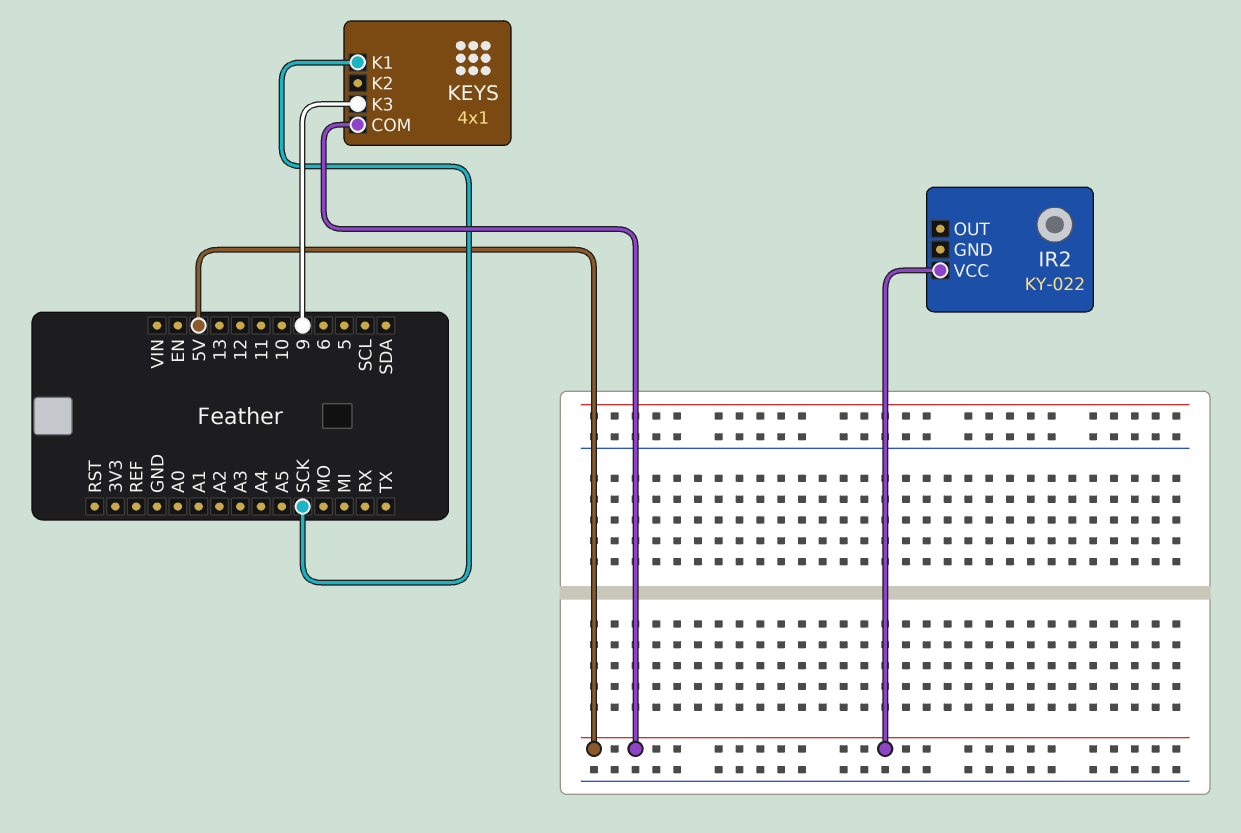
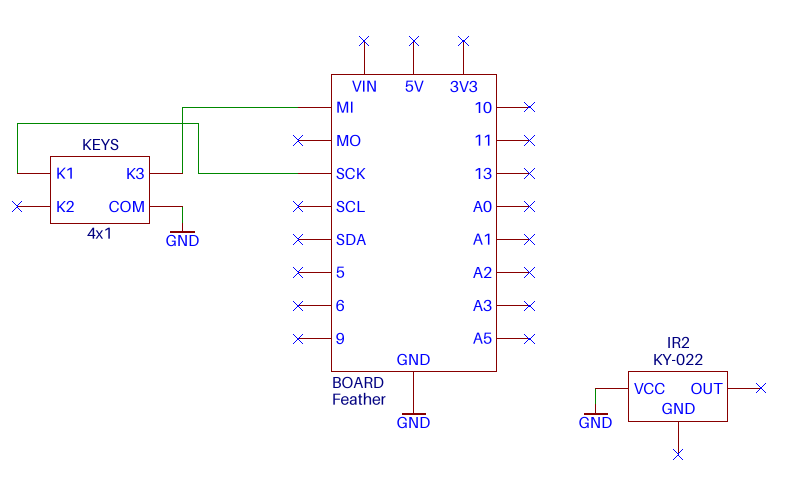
IR2 pin VCC: 5V -> GND
KEYS pin COM: 5V -> GND
KEYS pin K3: 9 -> MI

